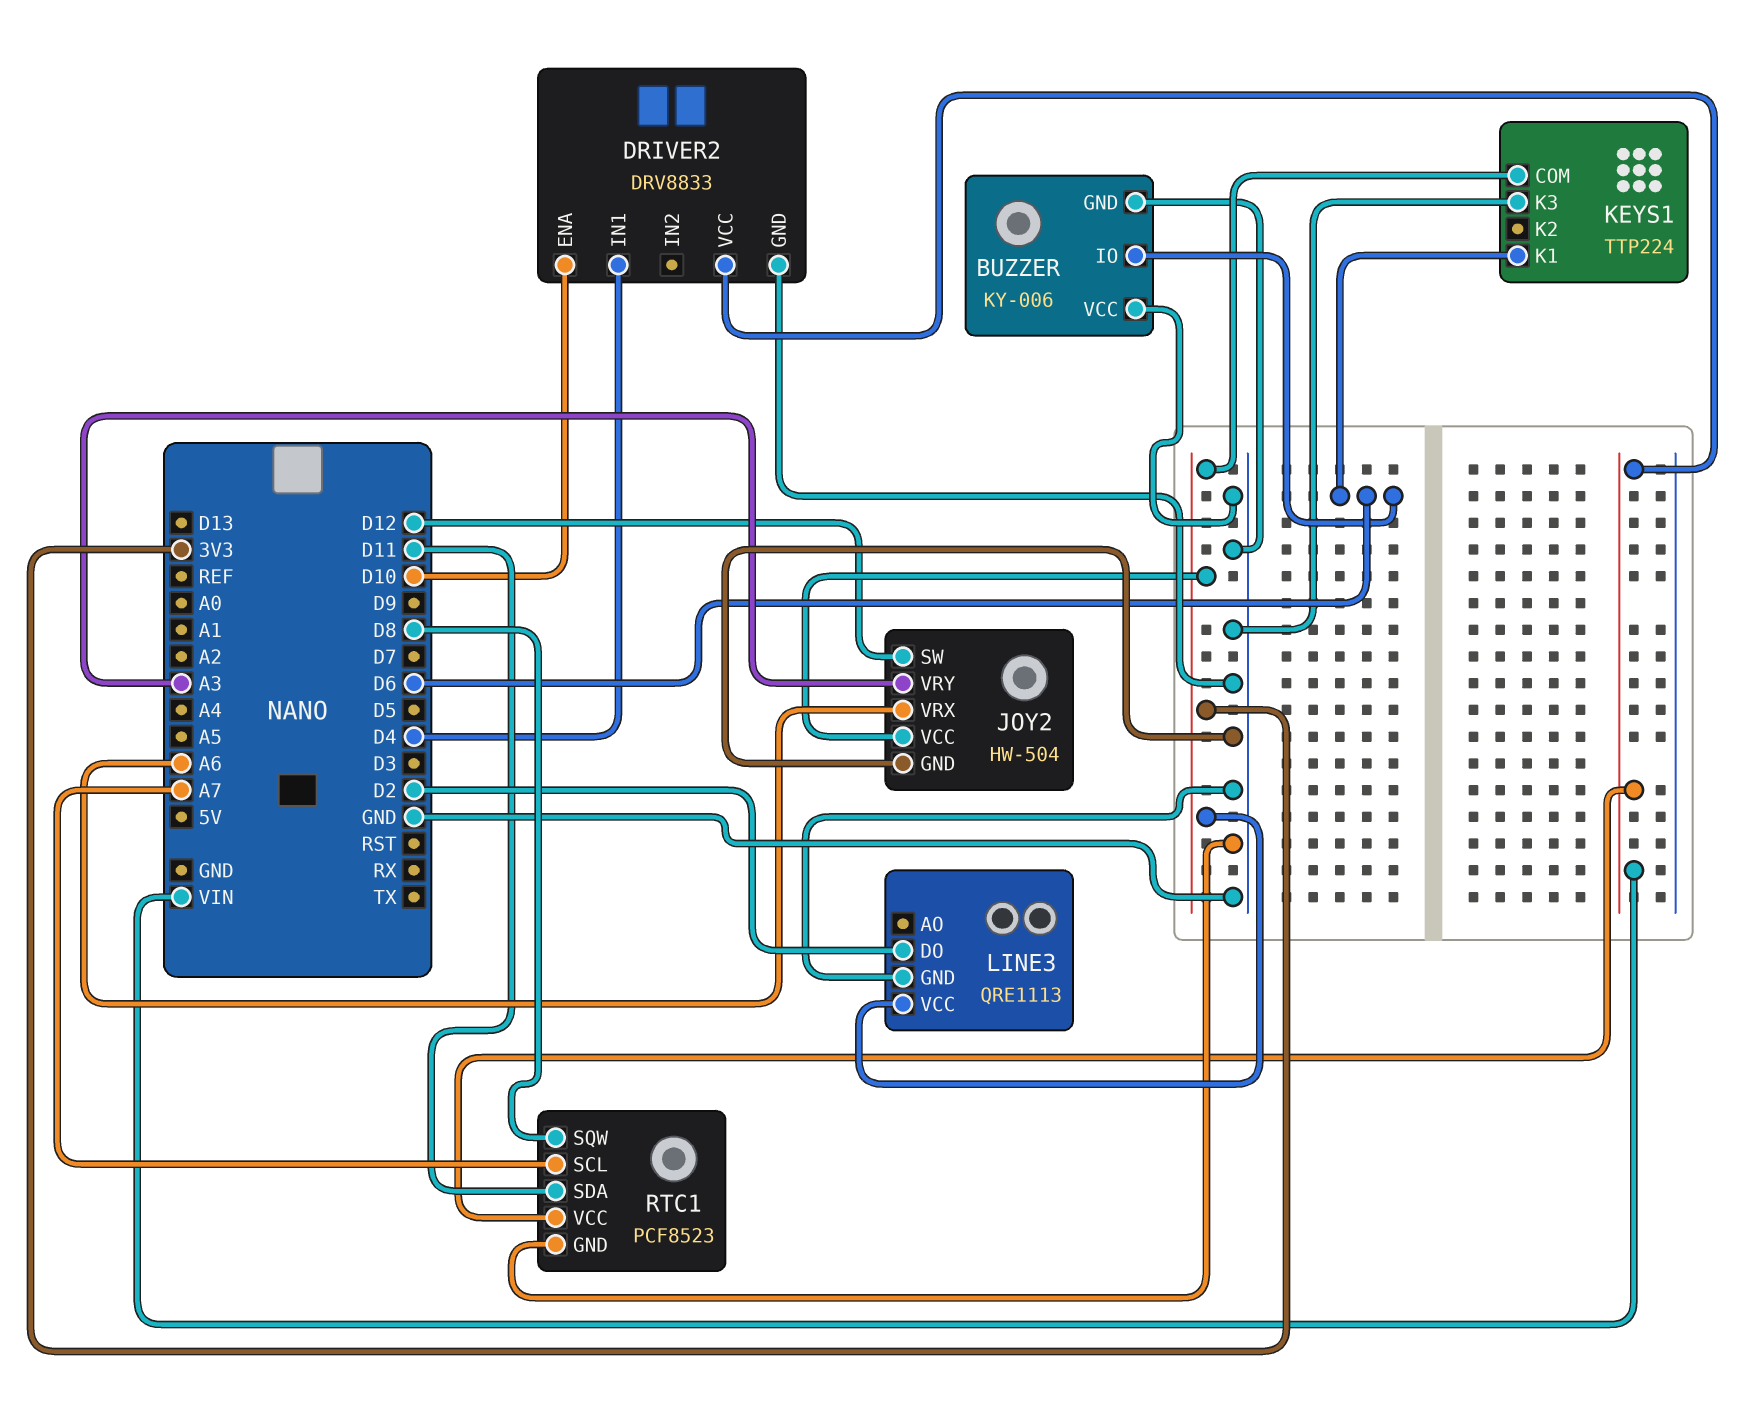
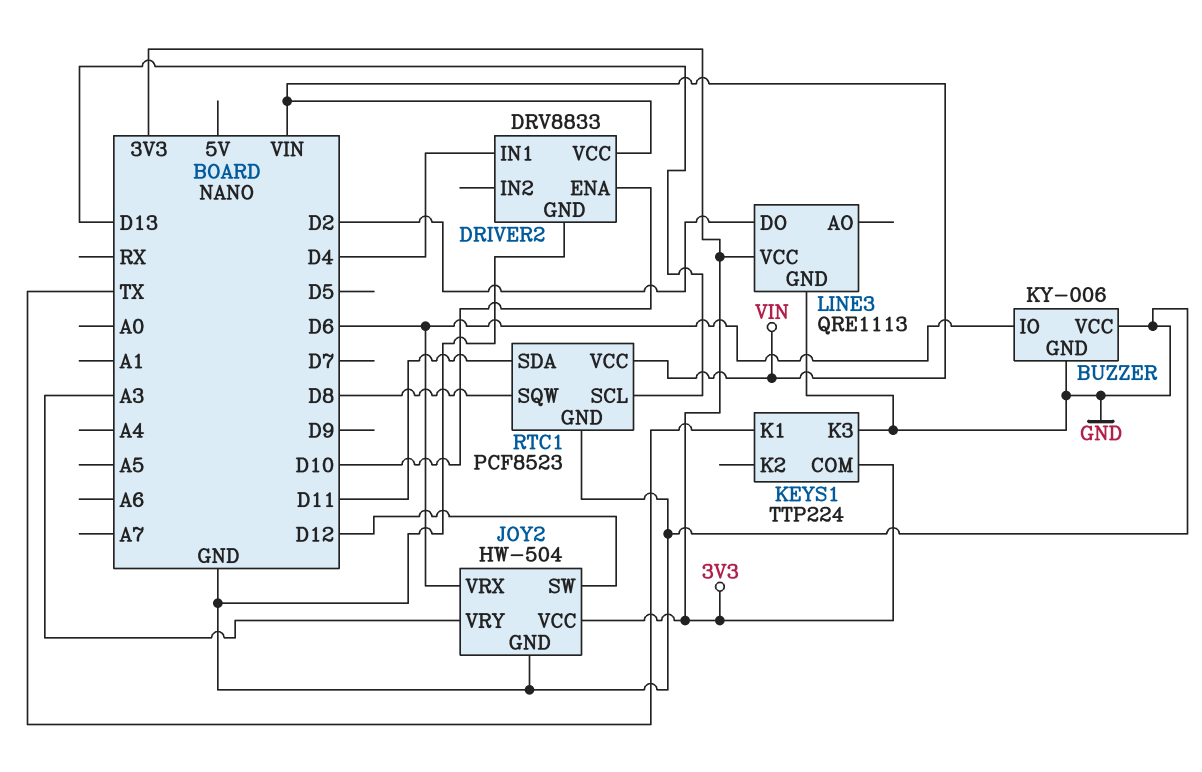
JOY2 pin VRX: A6 -> D6
KEYS1 pin K1: D6 -> TX
RTC1 pin SCL: A7 -> D13

